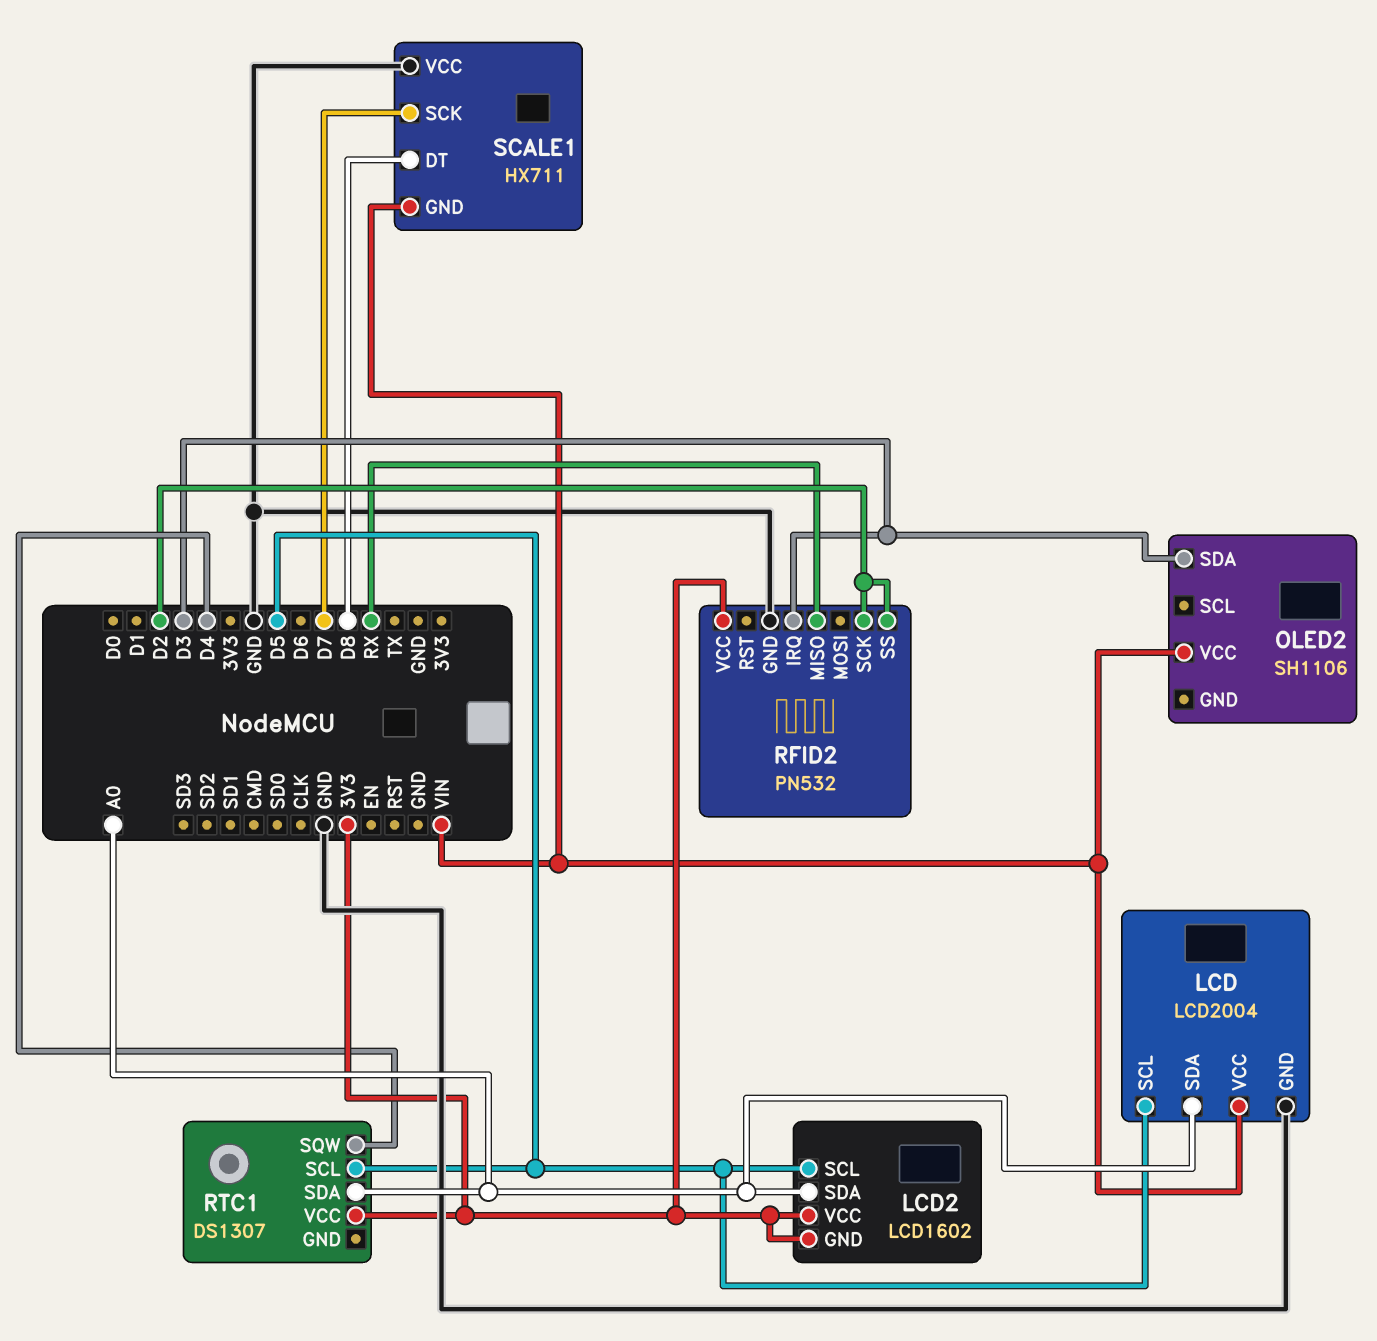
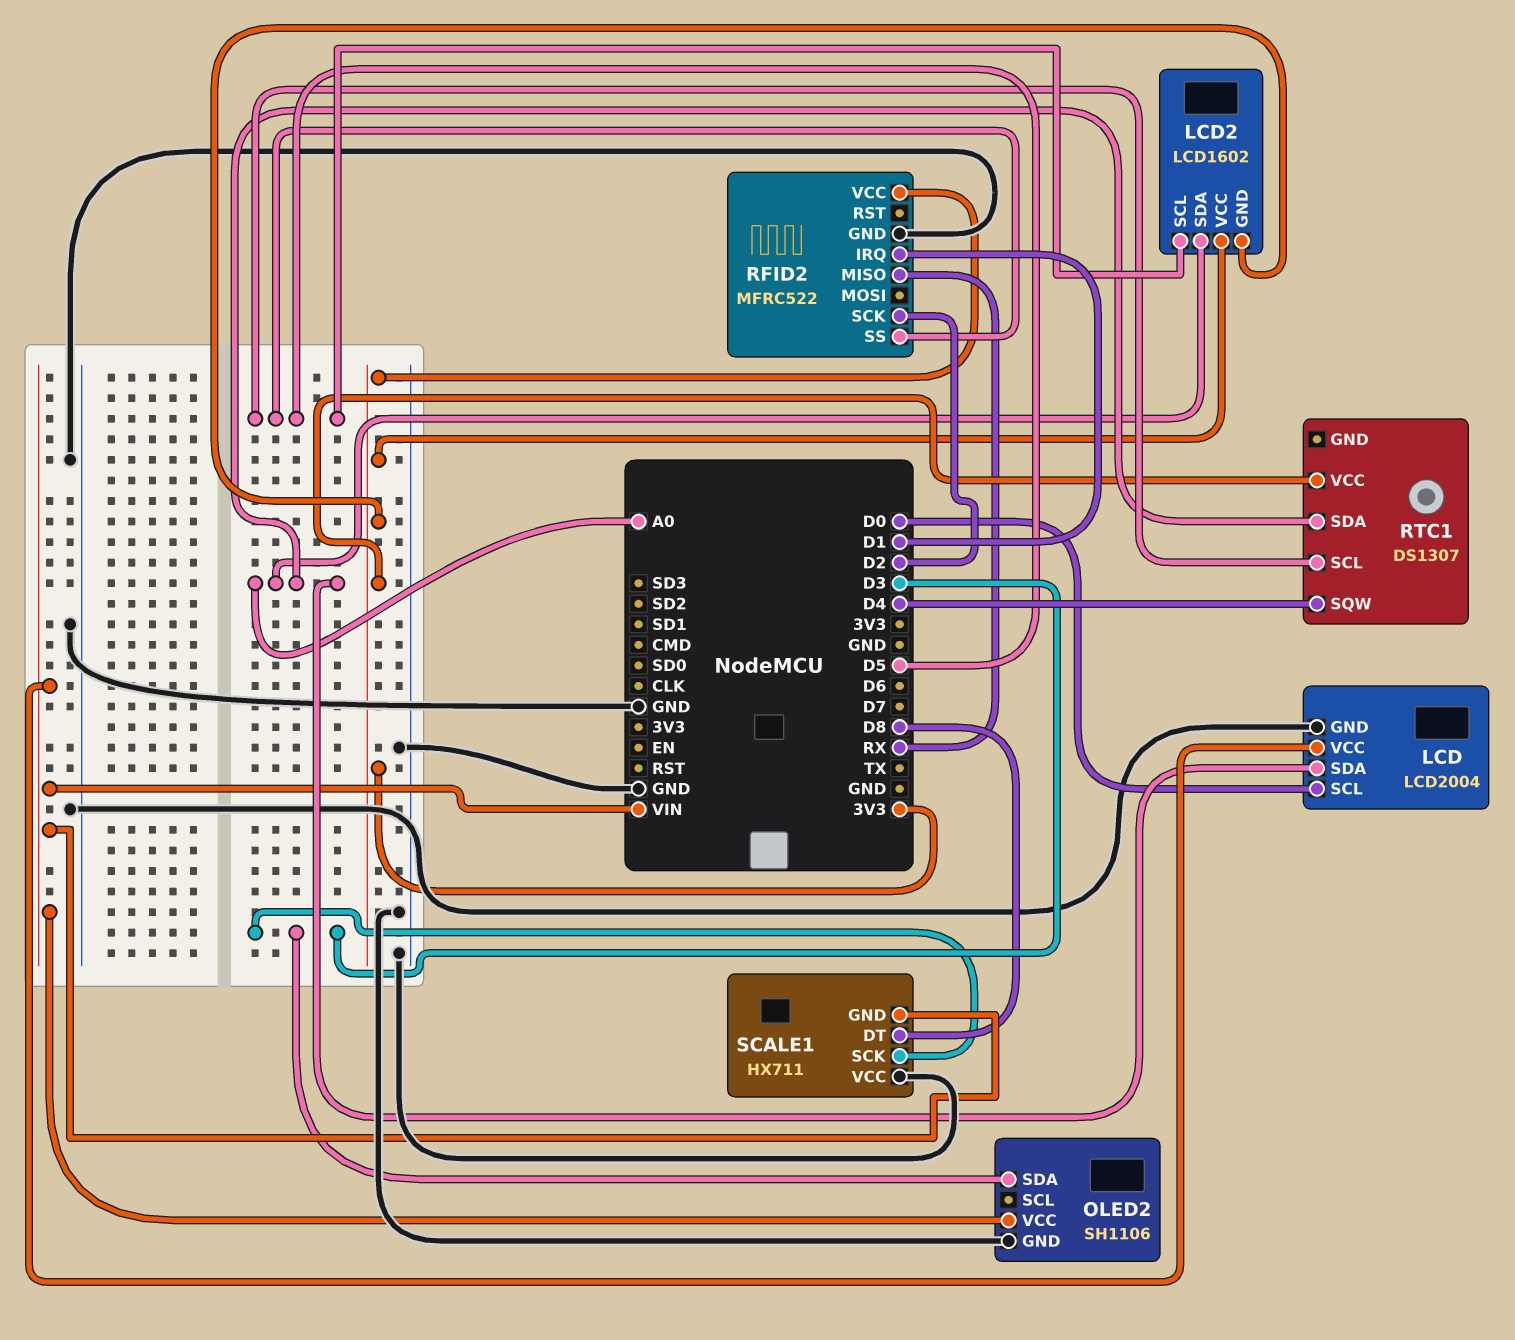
LCD pin SCL: D5 -> D0
OLED2 pin GND: none -> GND
RFID2: PN532 -> MFRC522
RFID2 pin IRQ: D3 -> D1
RFID2 pin SS: D2 -> D5
SCALE1 pin SCK: D7 -> D3

